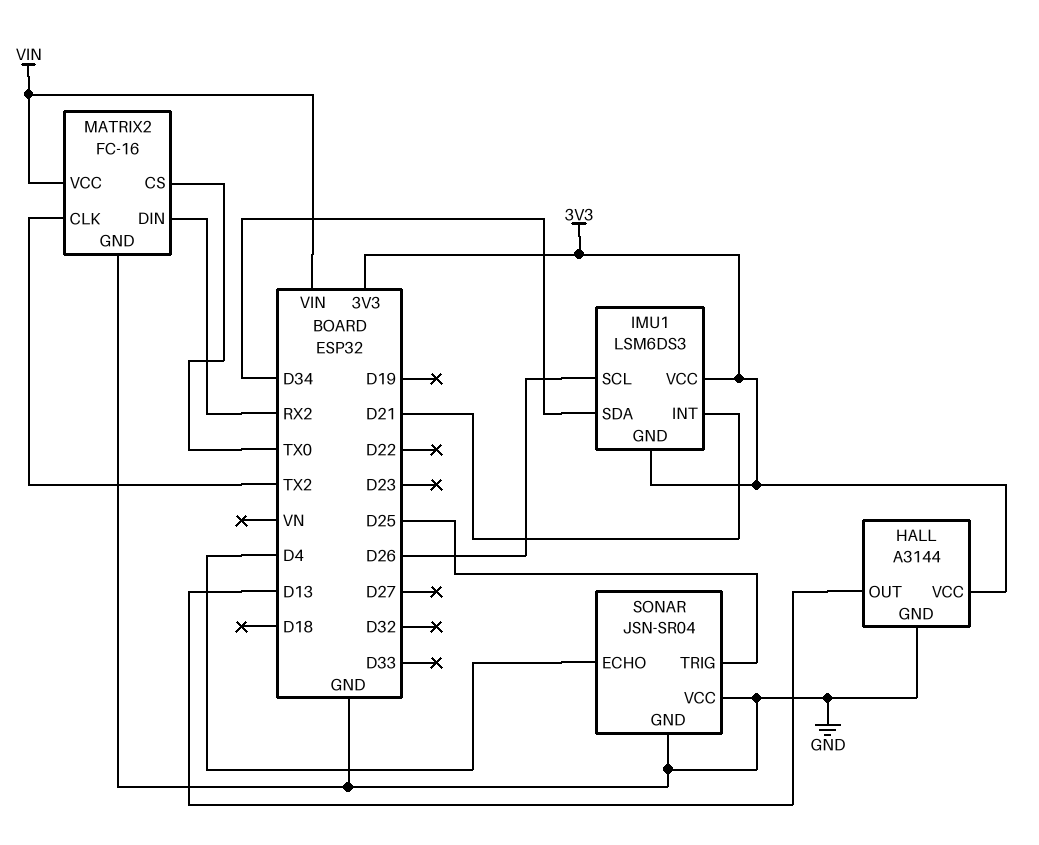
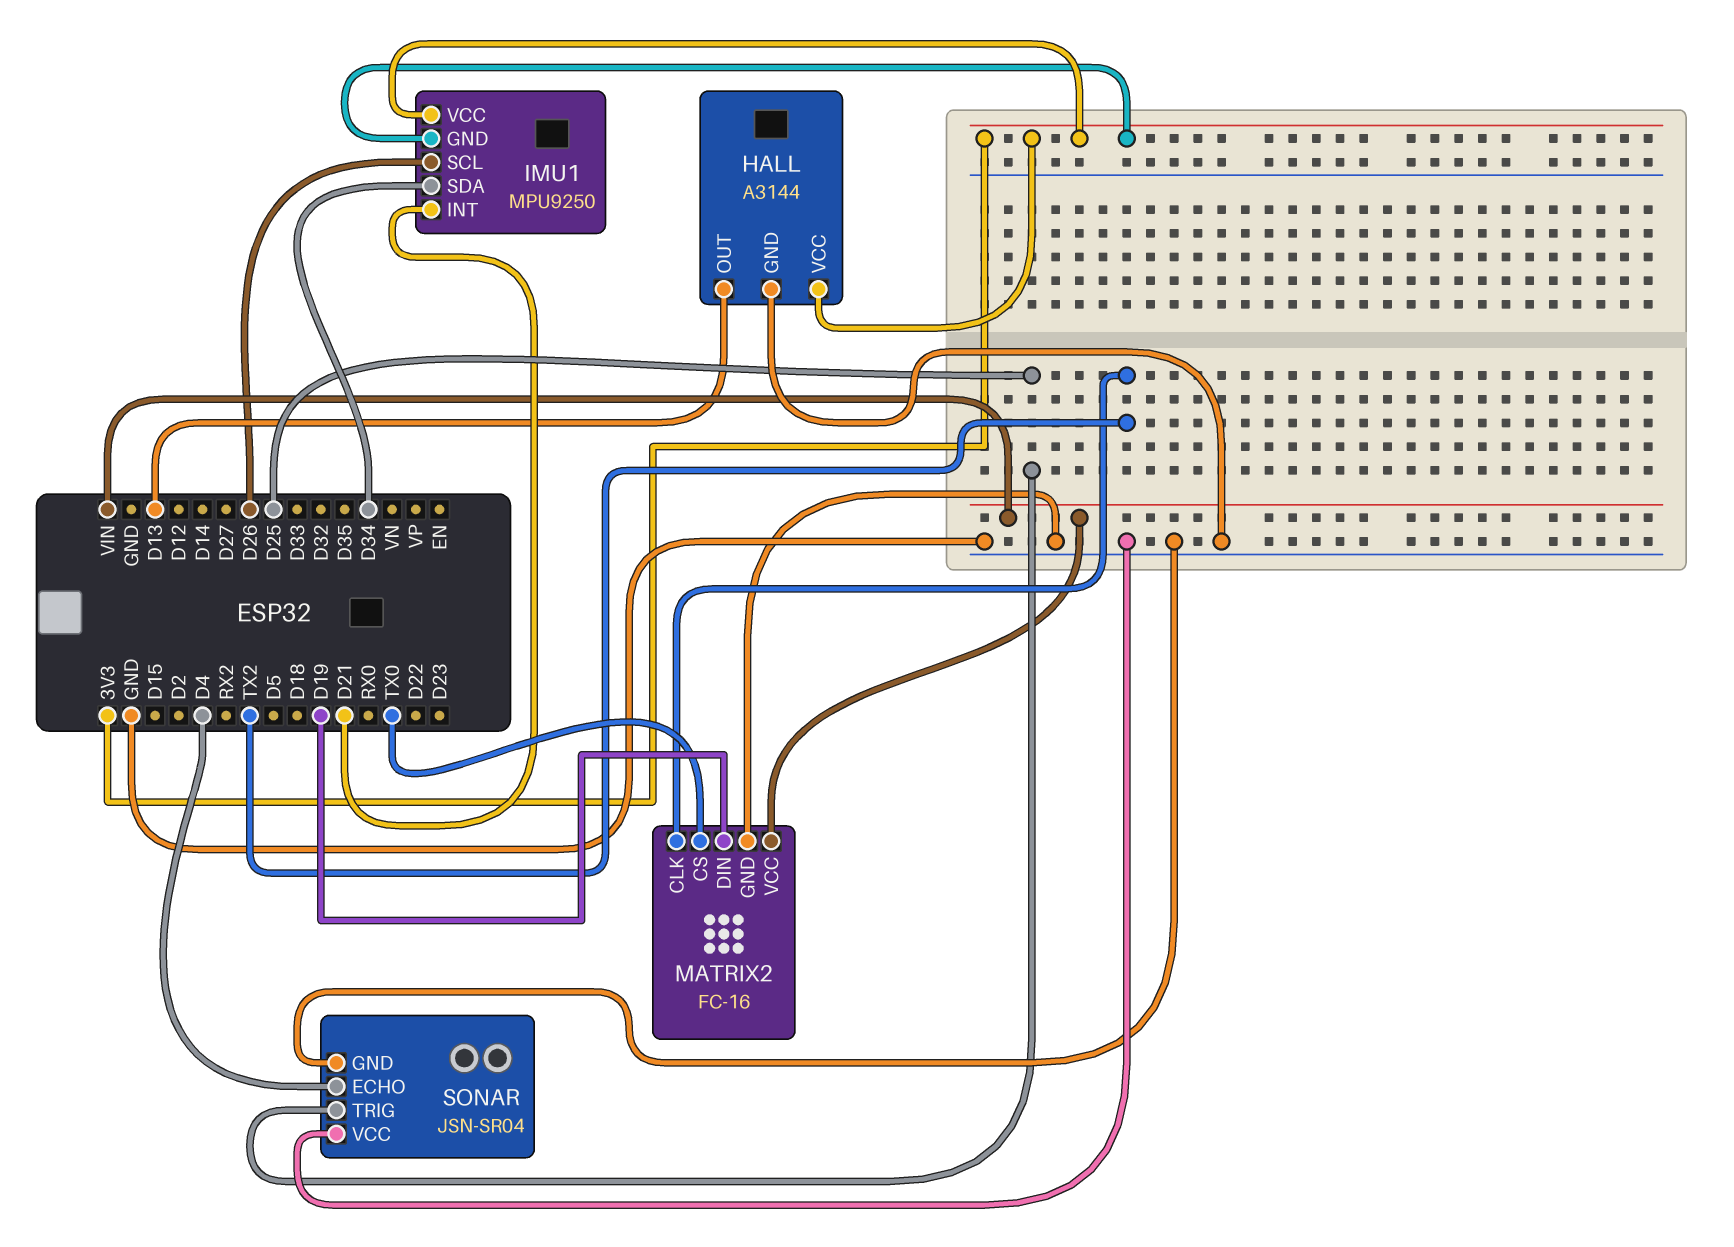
IMU1: LSM6DS3 -> MPU9250
MATRIX2 pin DIN: RX2 -> D19

